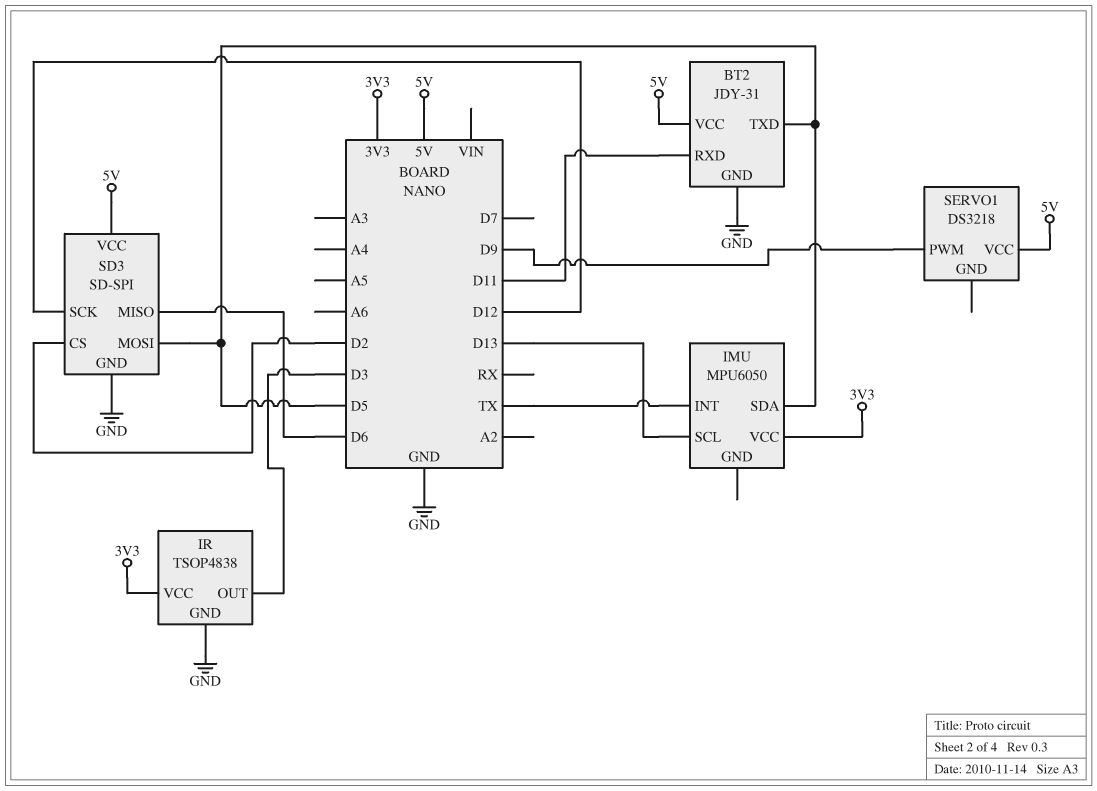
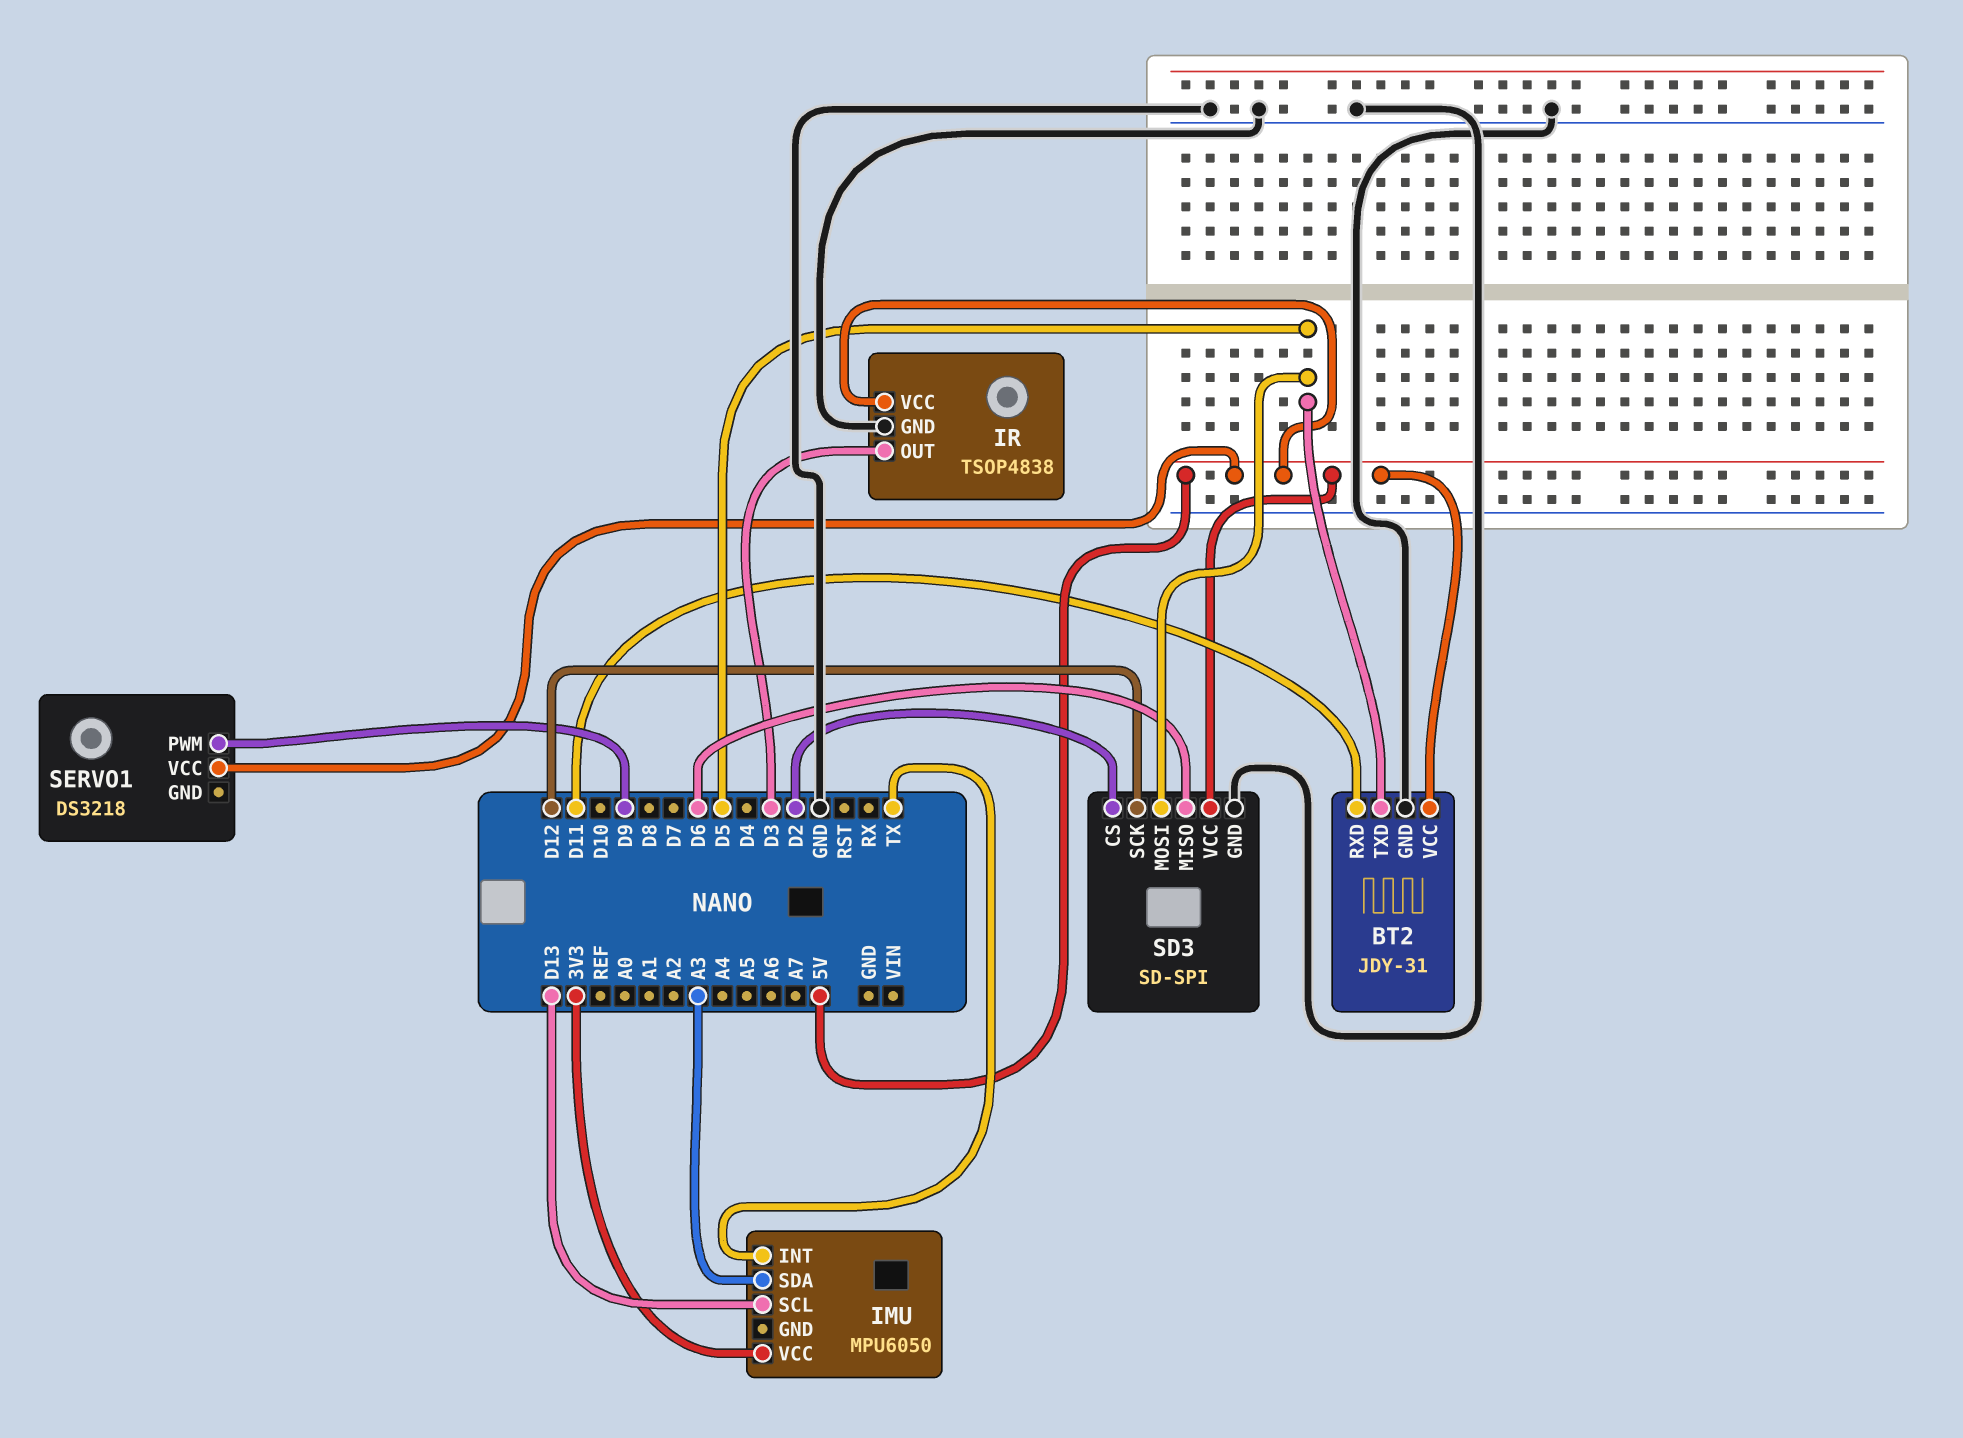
IMU pin SDA: D5 -> A3
IR pin VCC: 3V3 -> 5V

